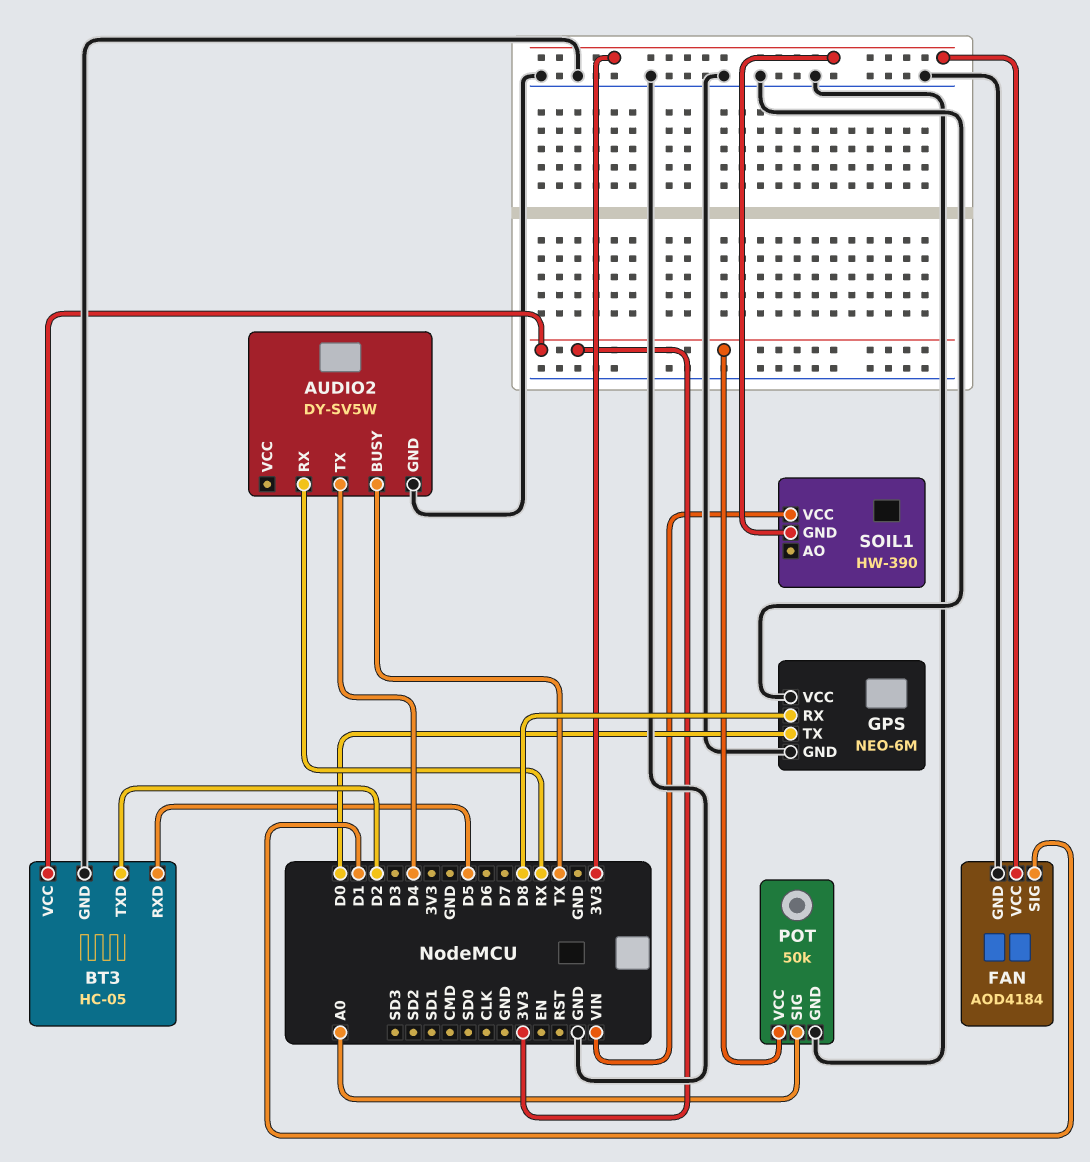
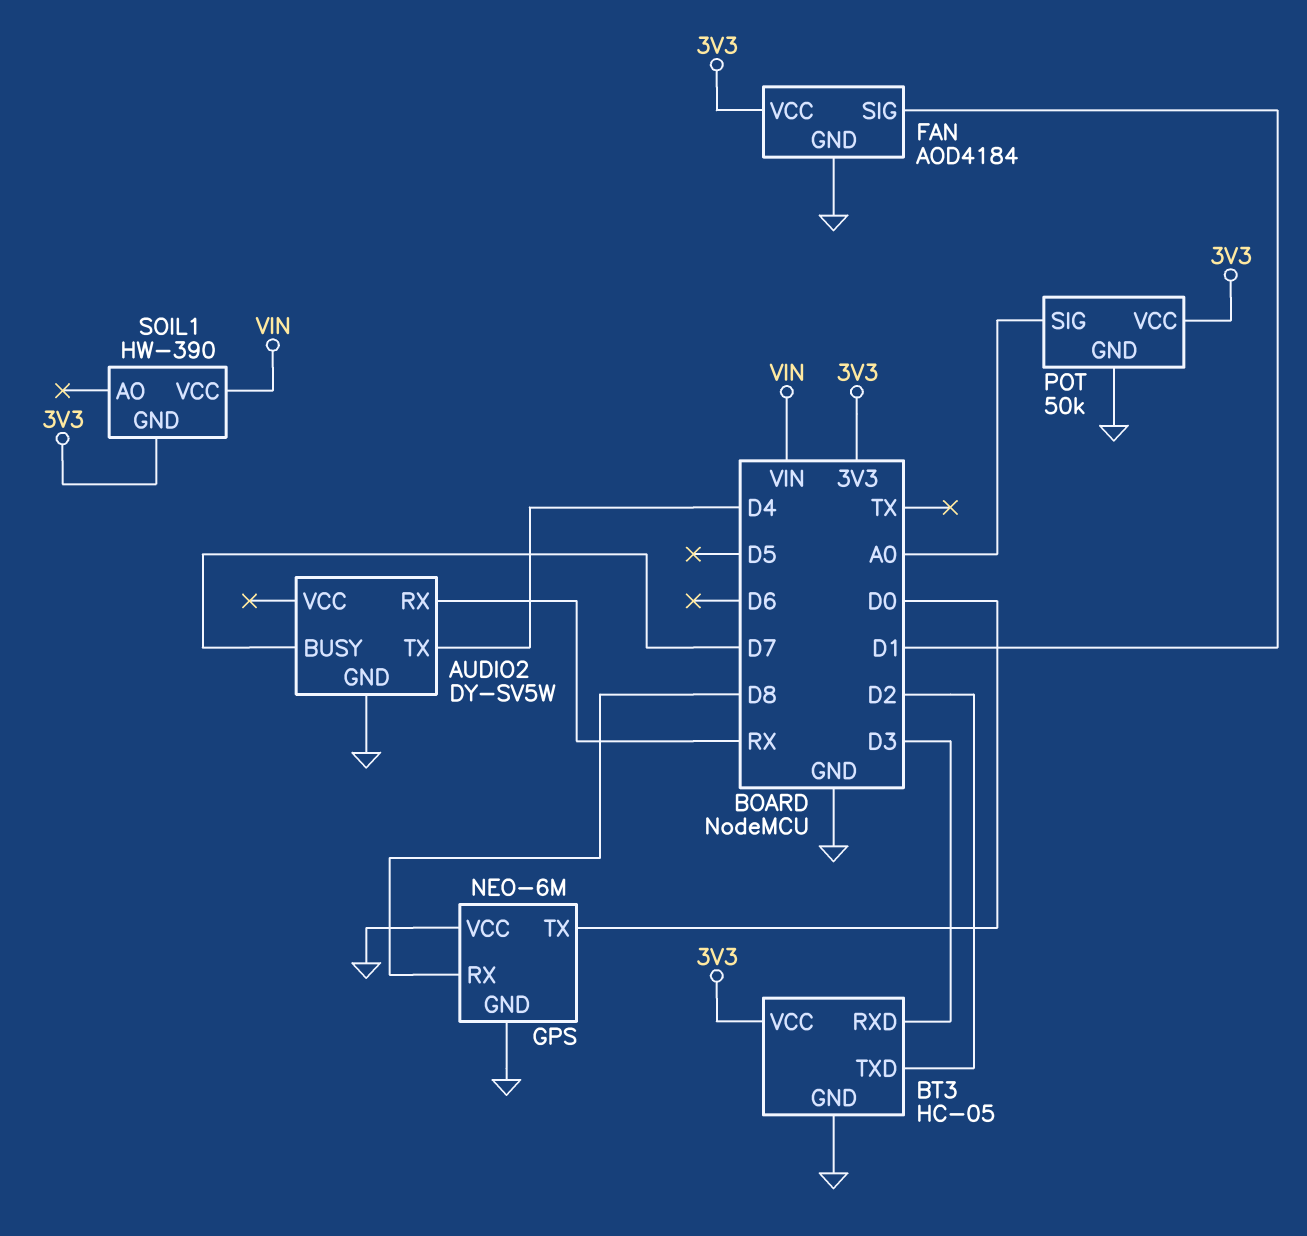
AUDIO2 pin BUSY: TX -> D7
BT3 pin RXD: D5 -> D3

